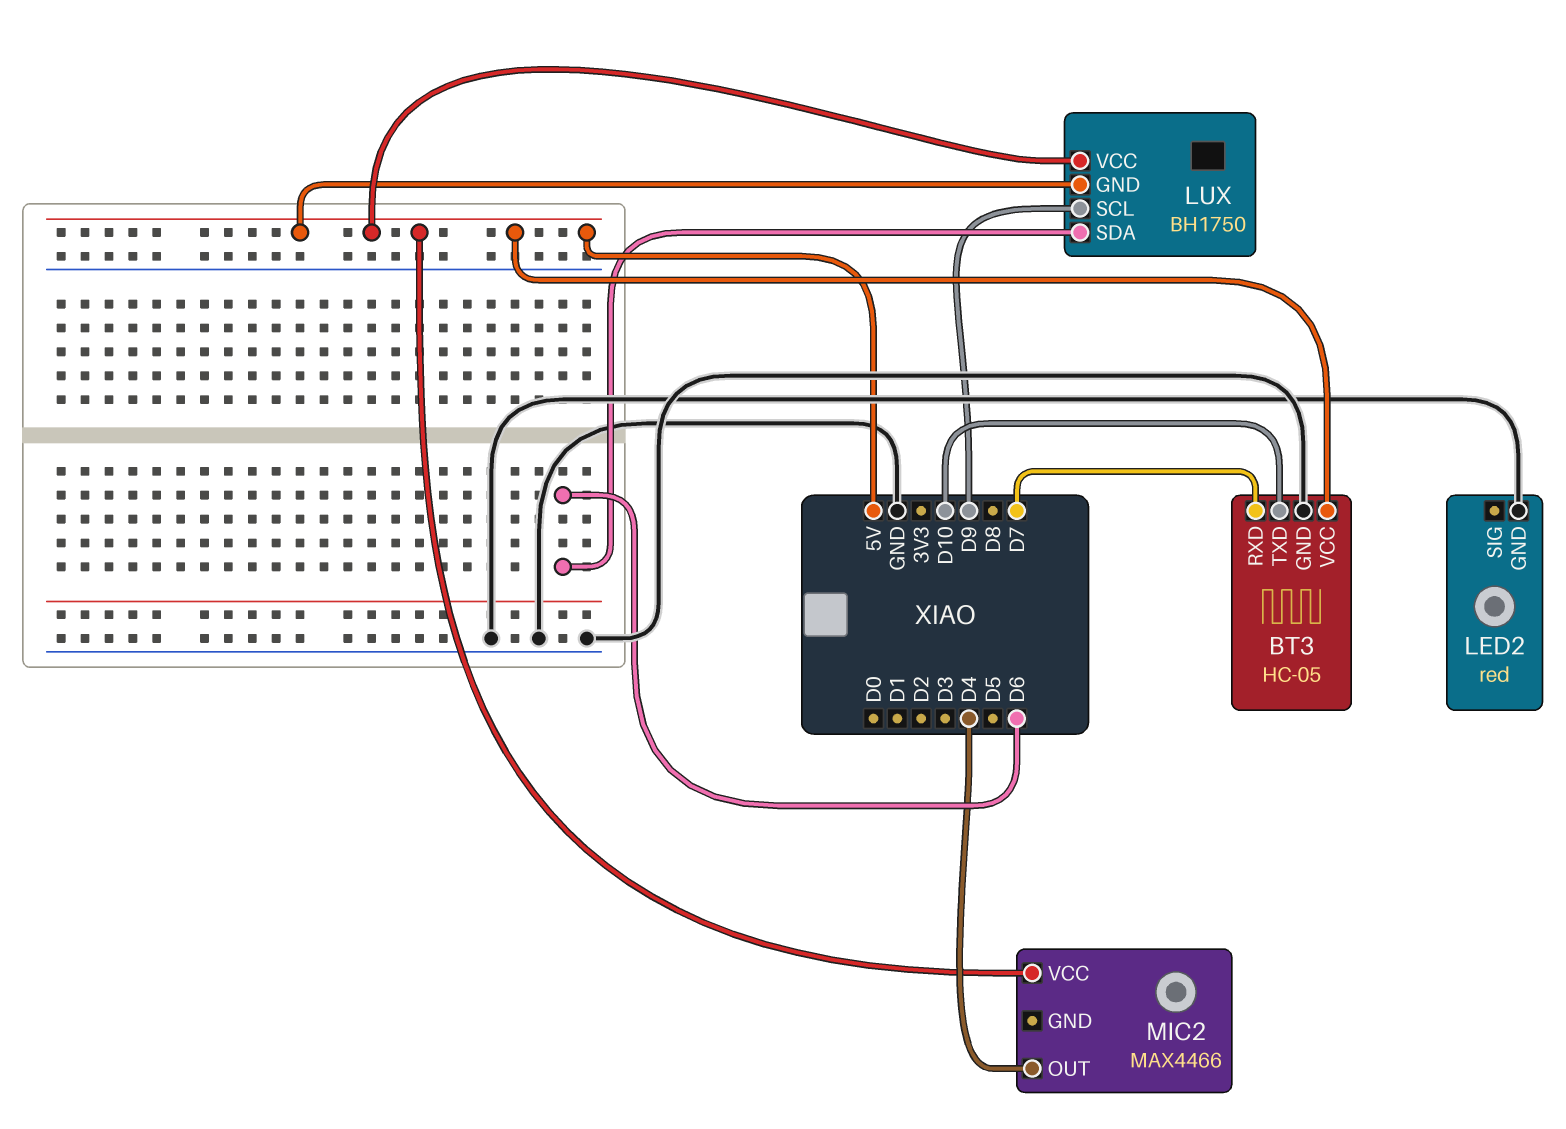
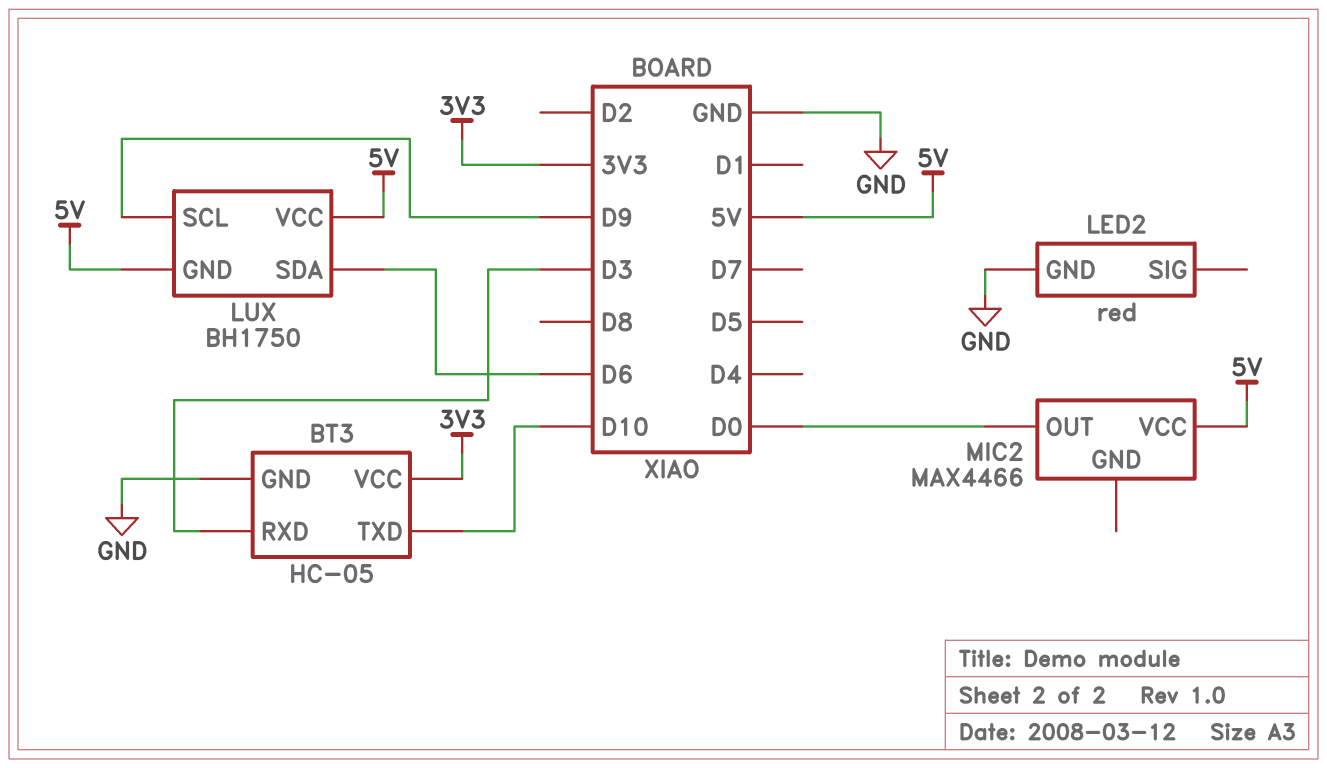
BT3 pin RXD: D7 -> D3
BT3 pin VCC: 5V -> 3V3
MIC2 pin OUT: D4 -> D0

